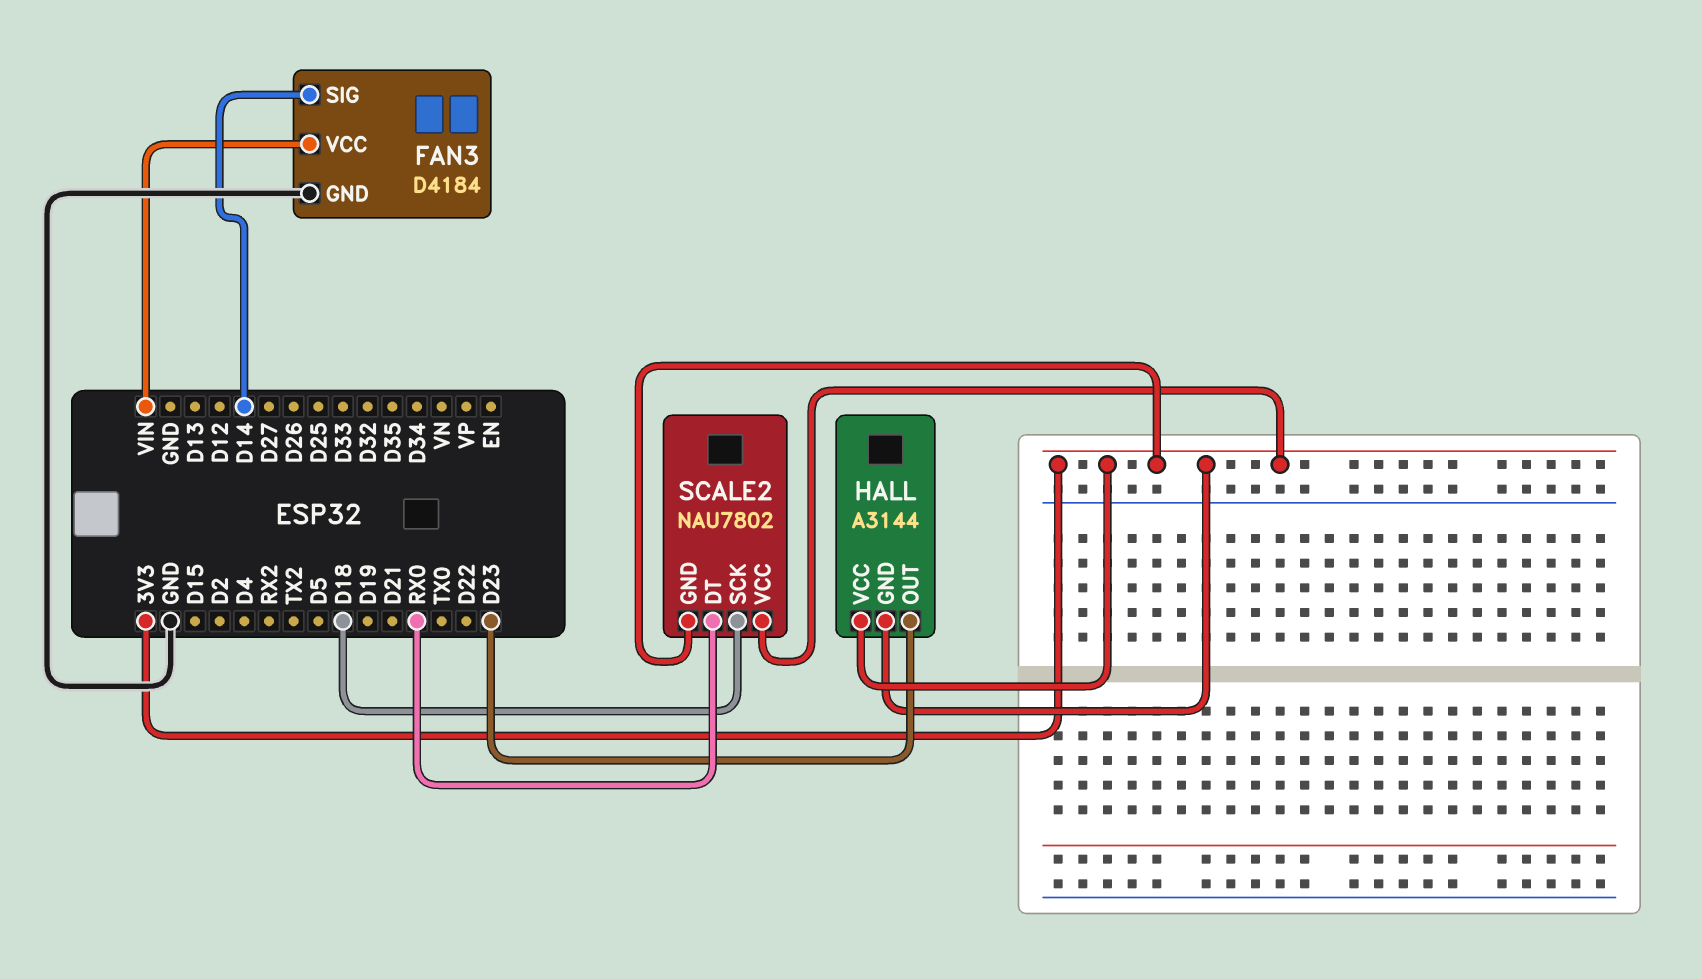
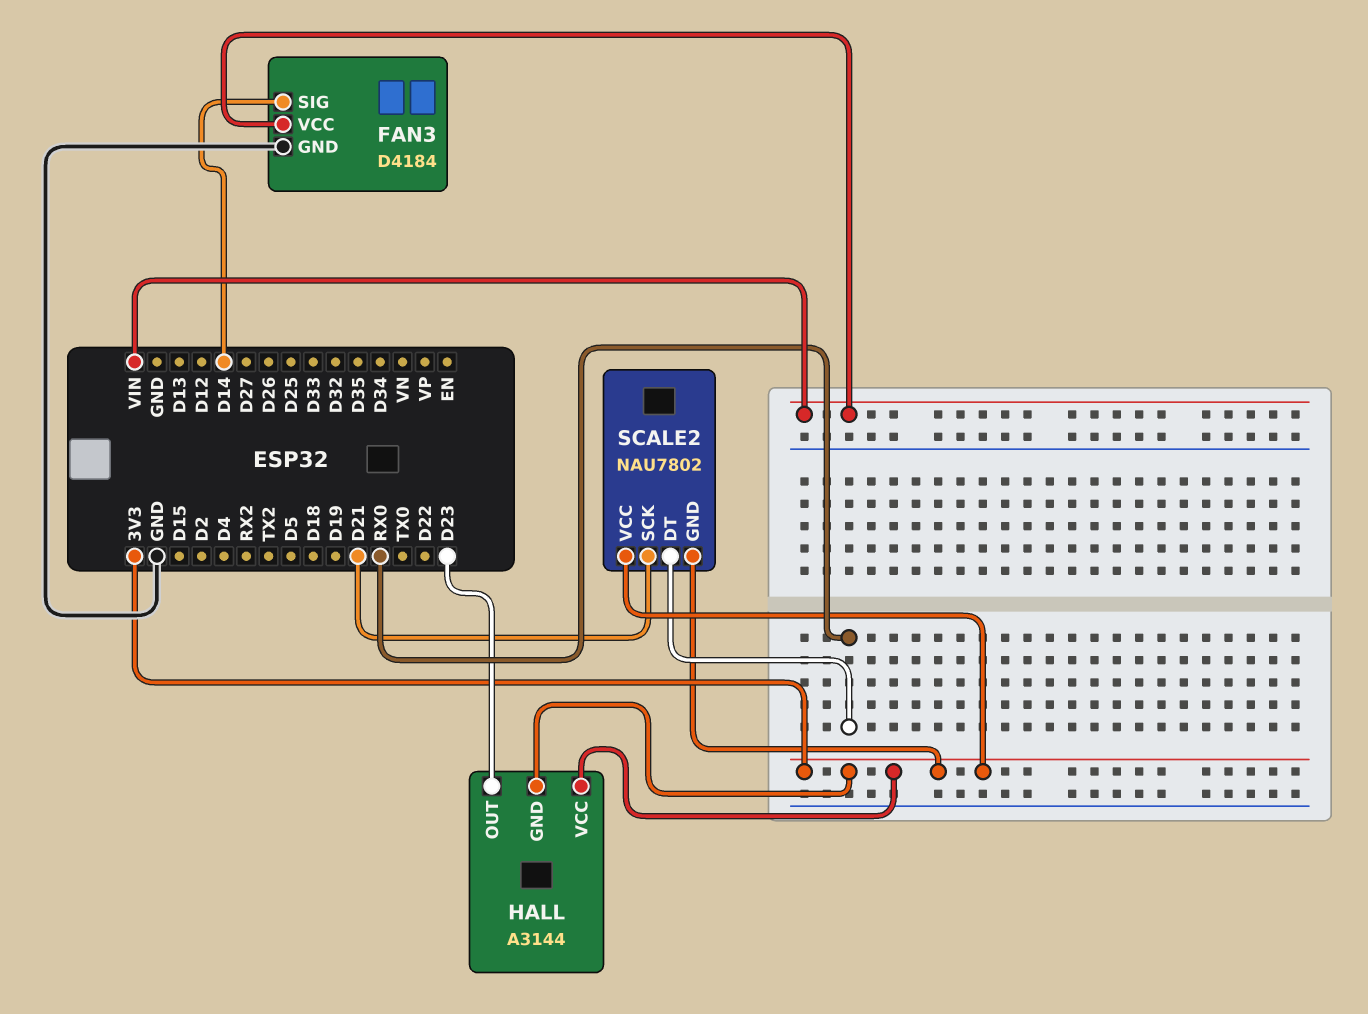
SCALE2 pin SCK: D18 -> D21

